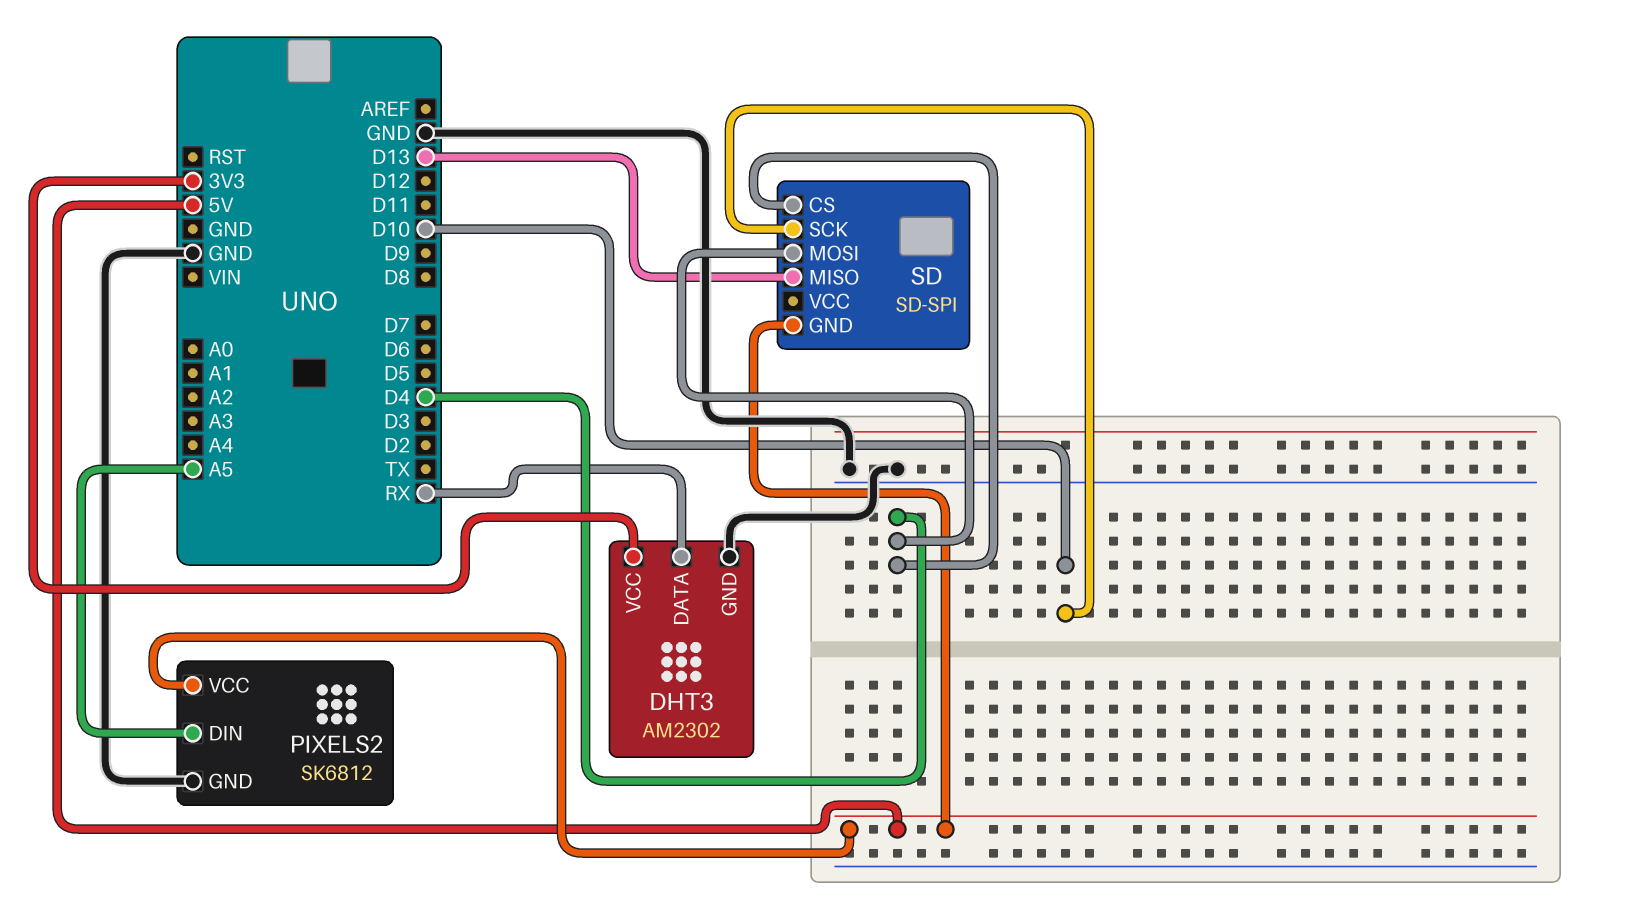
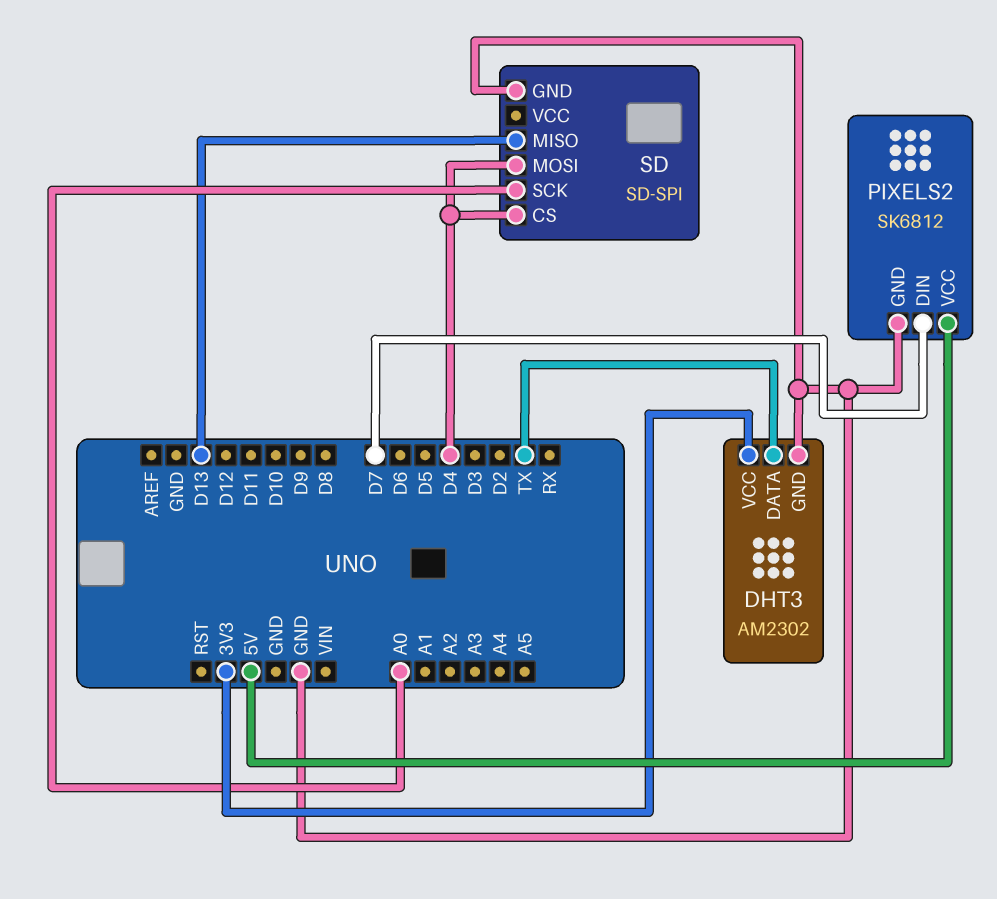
DHT3 pin DATA: RX -> TX
PIXELS2 pin DIN: A5 -> D7
SD pin GND: 5V -> GND
SD pin SCK: D10 -> A0

